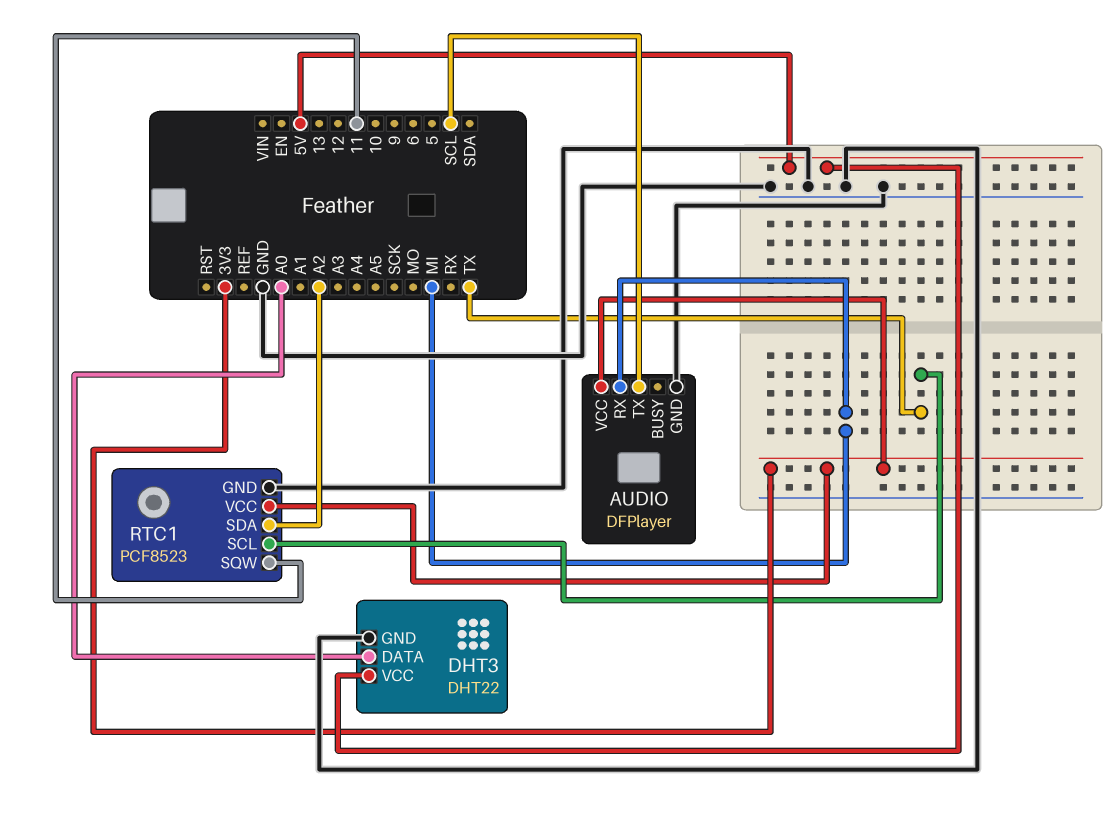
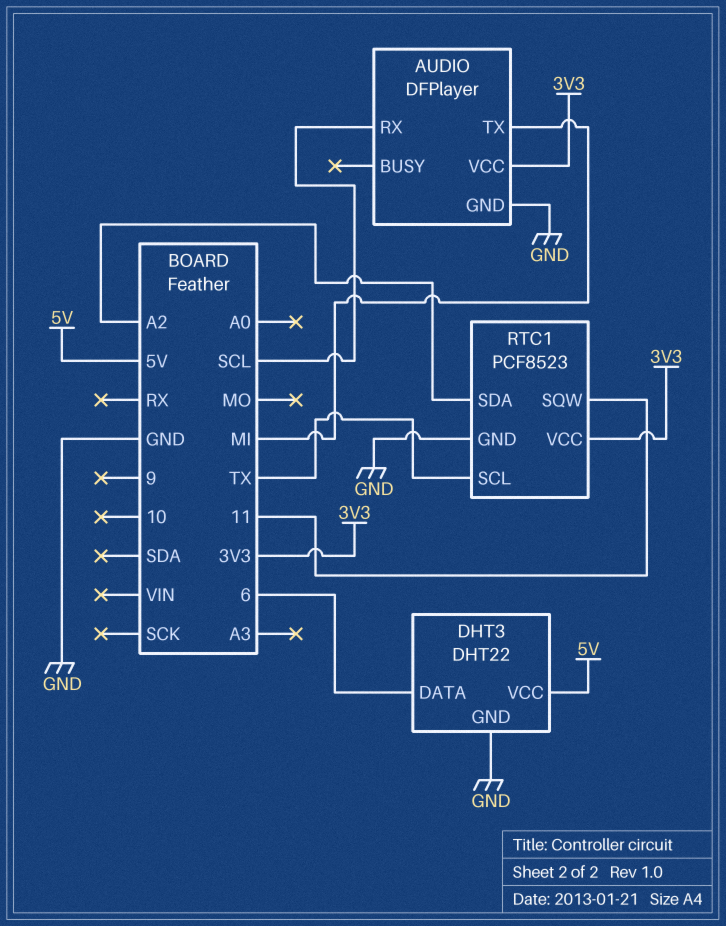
AUDIO pin RX: MI -> SCL
AUDIO pin TX: SCL -> MI
DHT3 pin DATA: A0 -> 6

